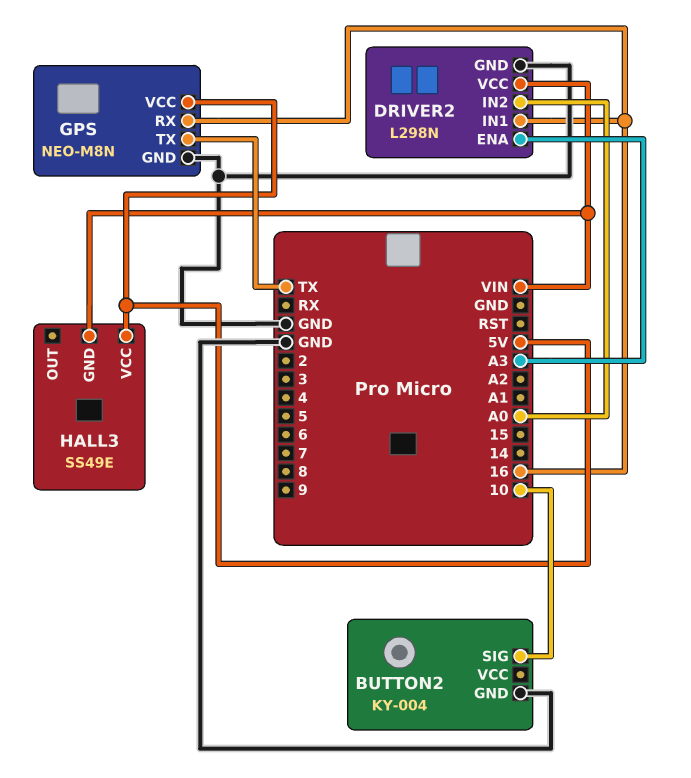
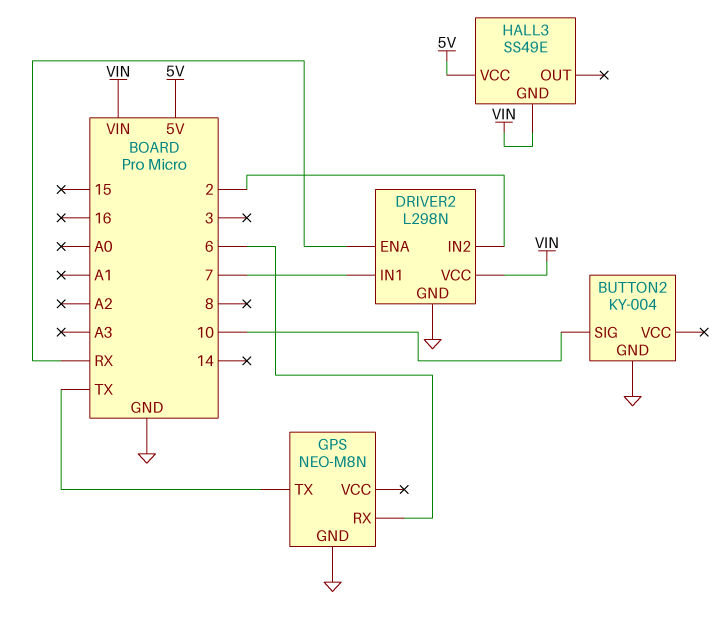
DRIVER2 pin ENA: A3 -> RX
DRIVER2 pin IN1: 16 -> 7
DRIVER2 pin IN2: A0 -> 2
GPS pin RX: 16 -> 6
GPS pin VCC: 5V -> none

